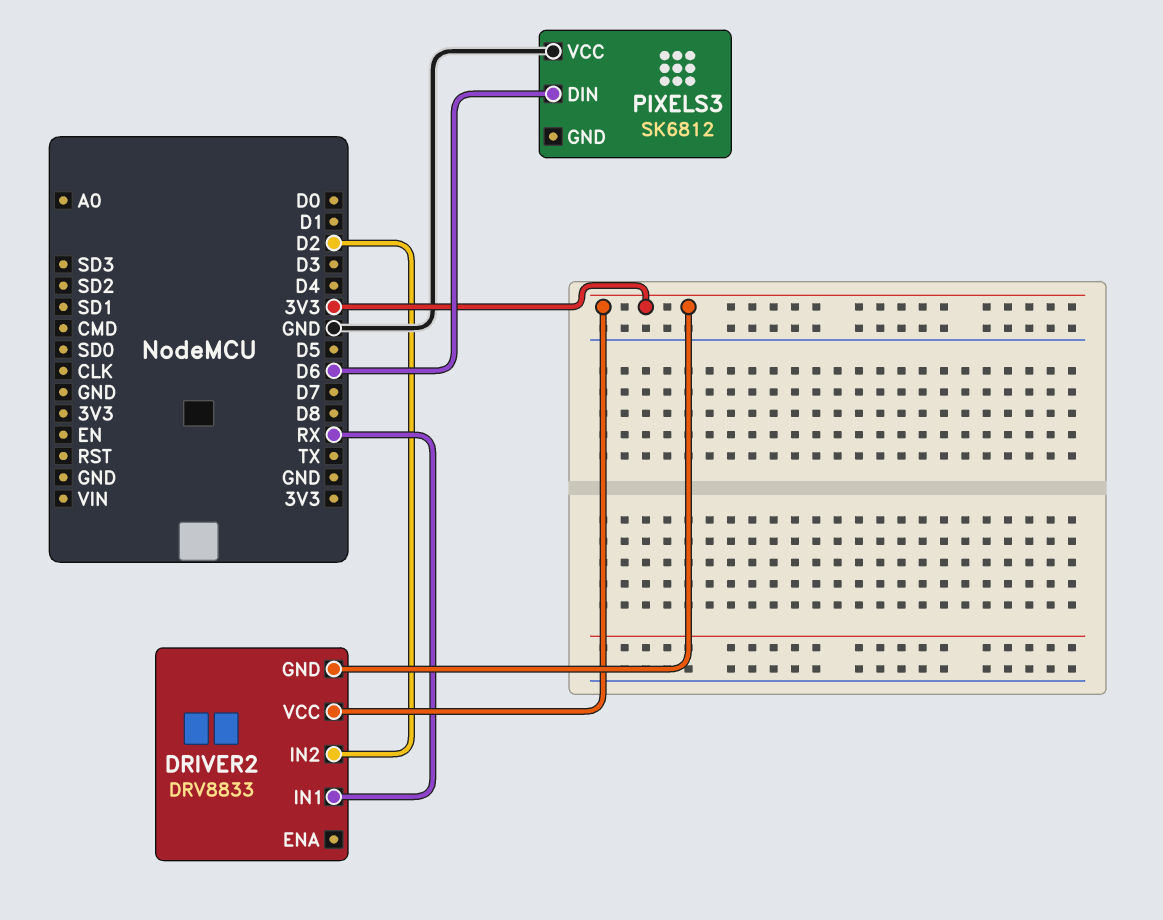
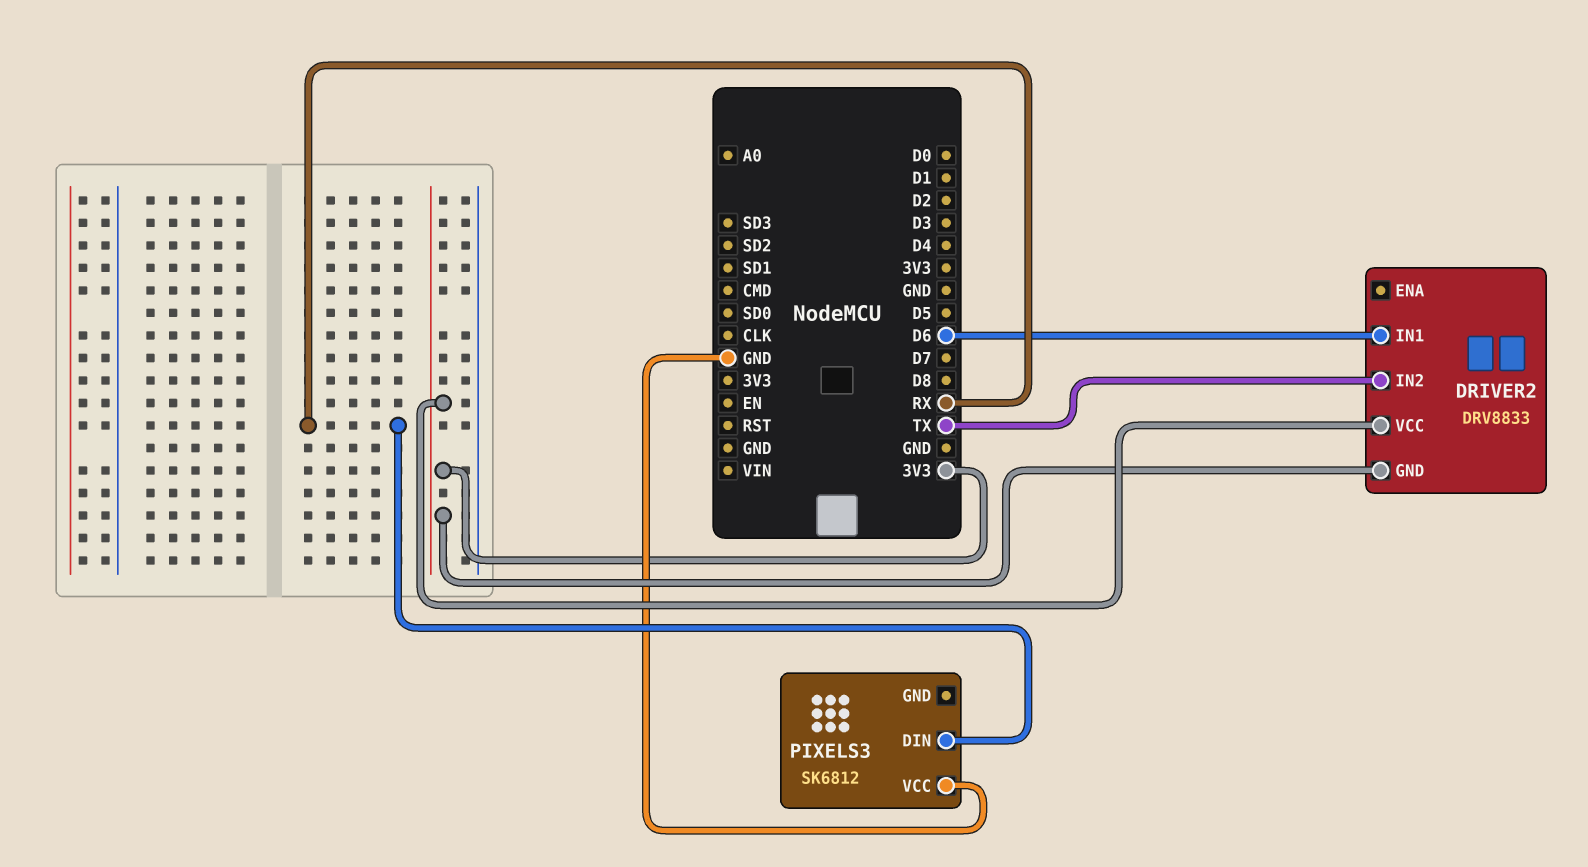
DRIVER2 pin IN1: RX -> D6
DRIVER2 pin IN2: D2 -> TX
PIXELS3 pin DIN: D6 -> RX

